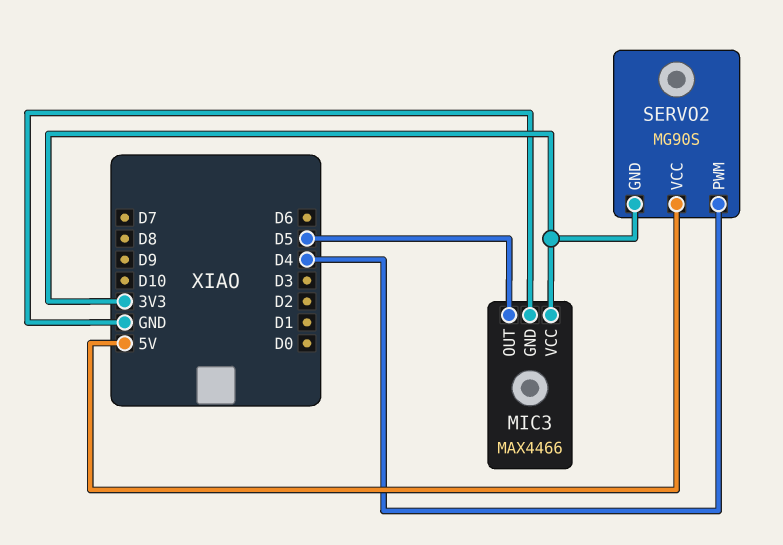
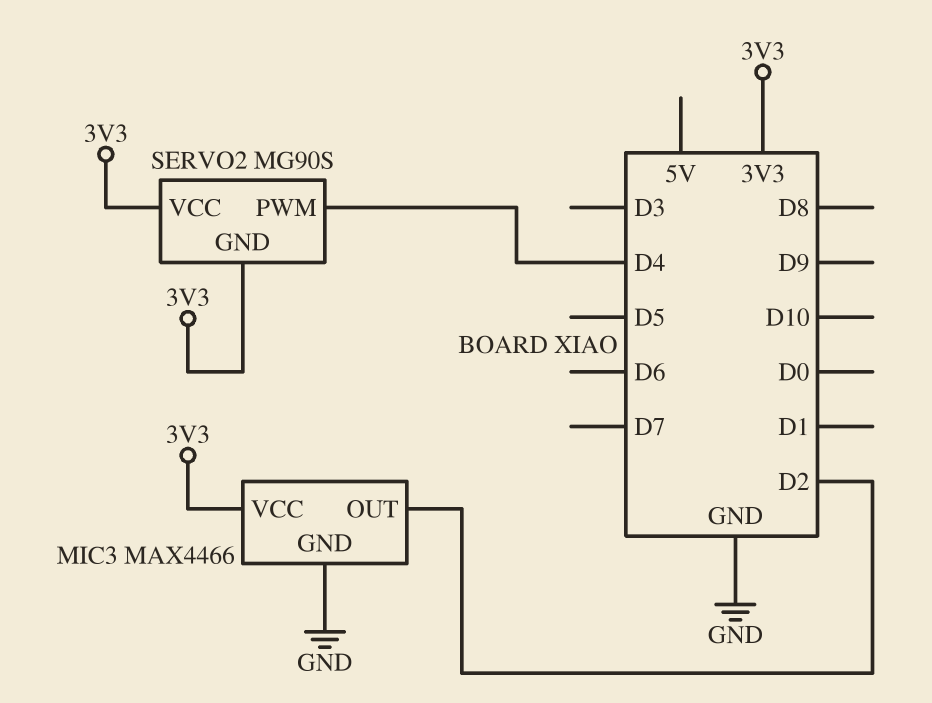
MIC3 pin OUT: D5 -> D2
SERVO2 pin VCC: 5V -> 3V3

